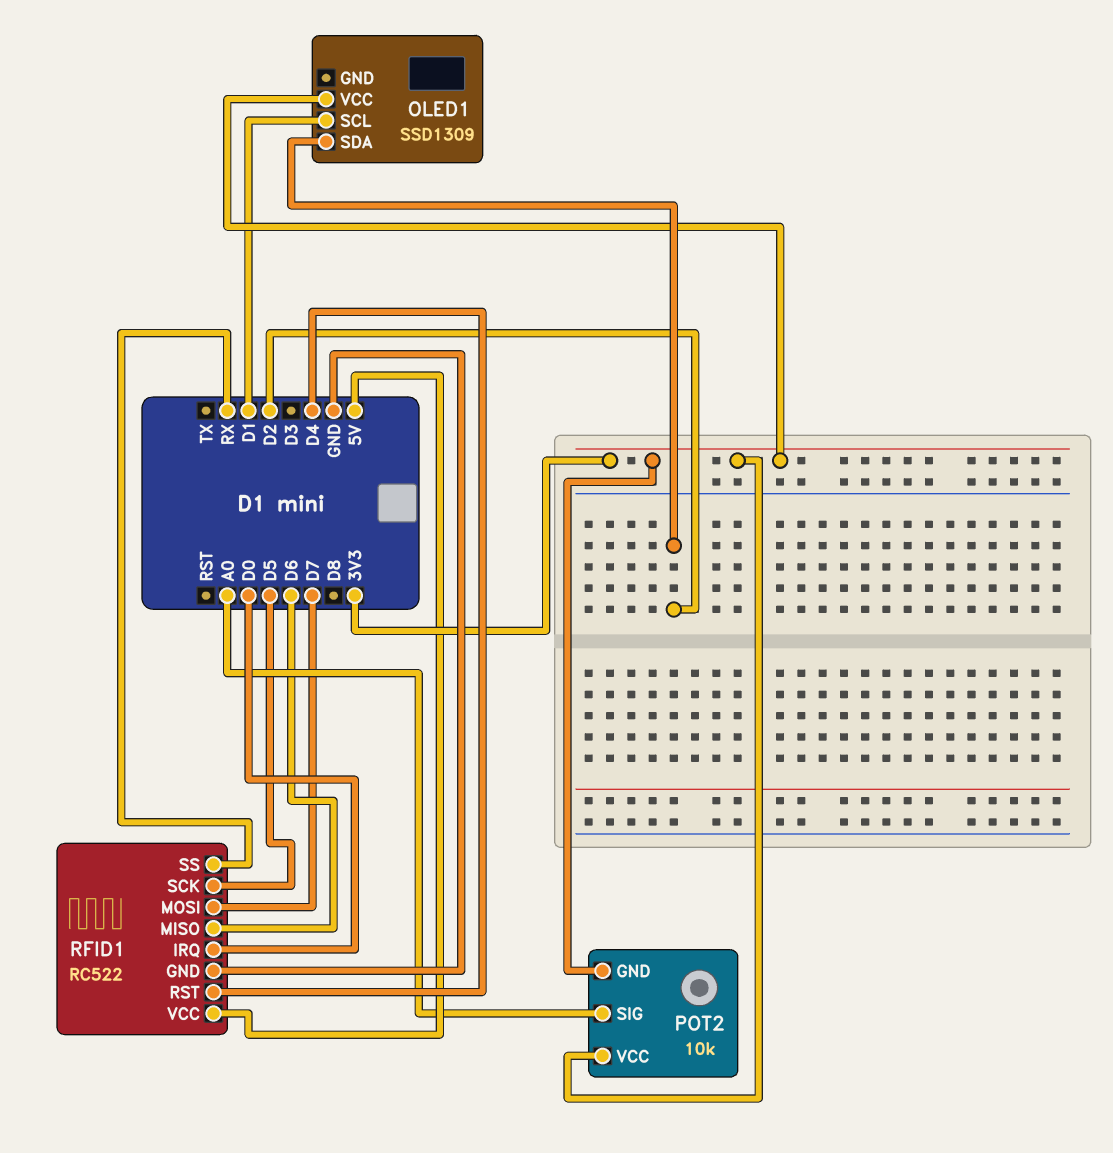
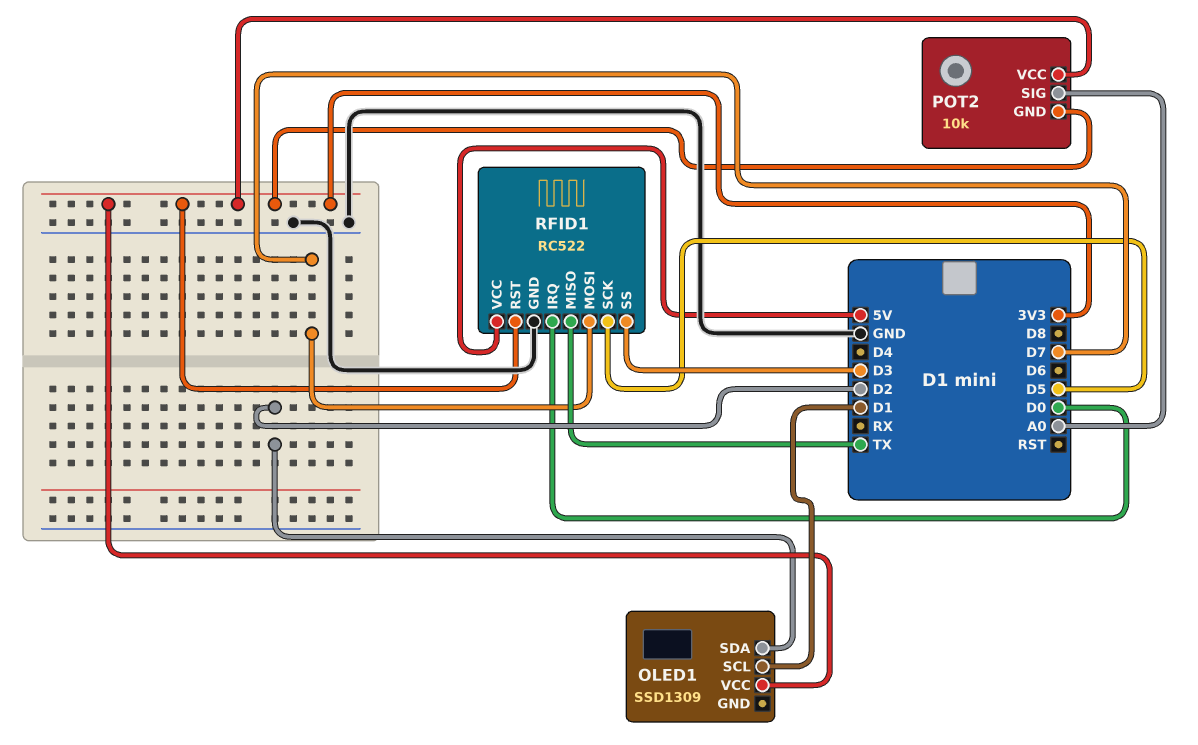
RFID1 pin MISO: D6 -> TX
RFID1 pin RST: D4 -> 3V3
RFID1 pin SS: RX -> D3

